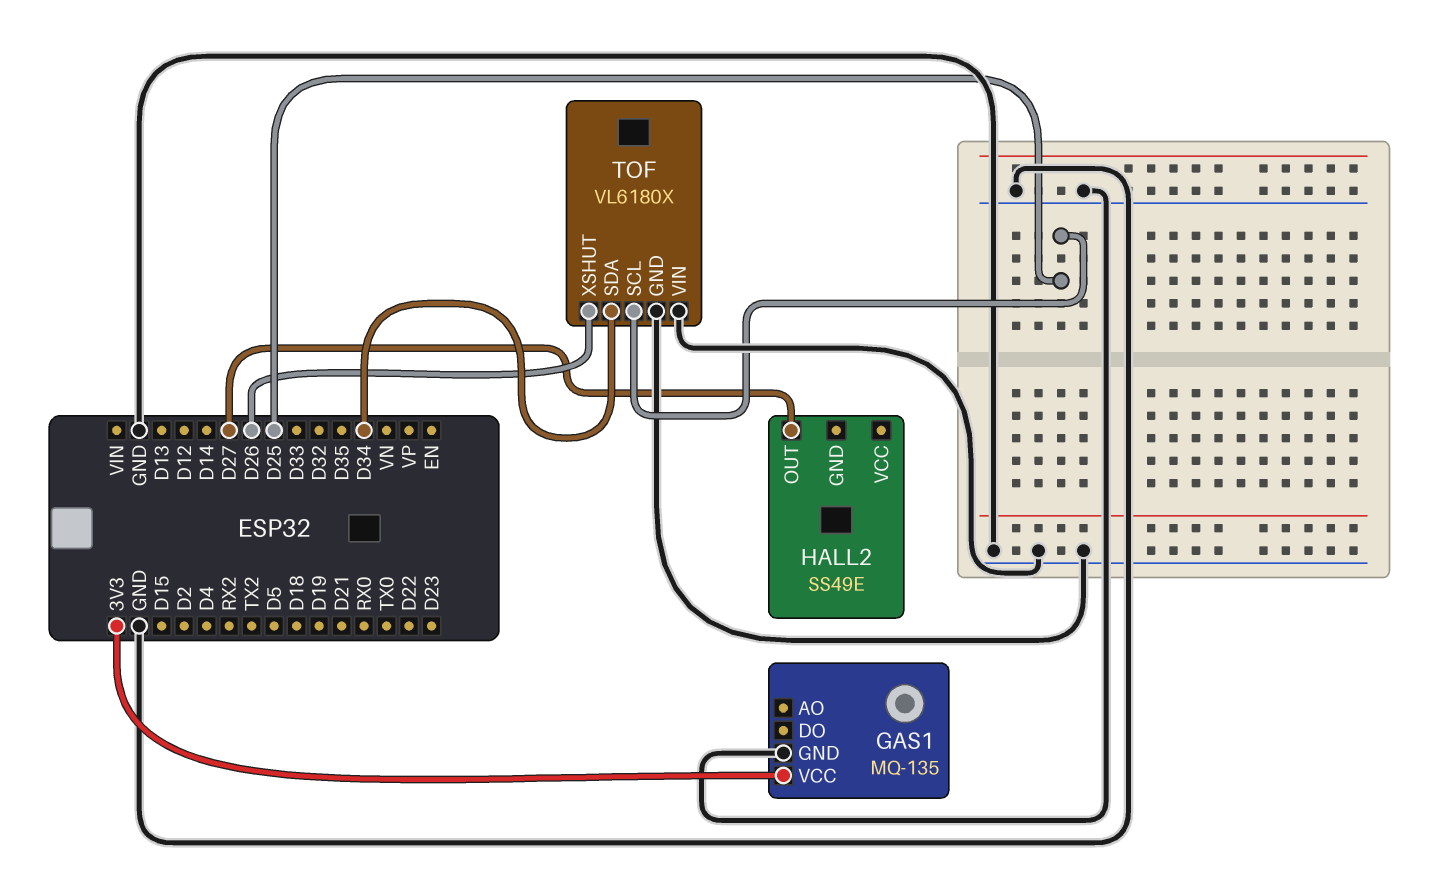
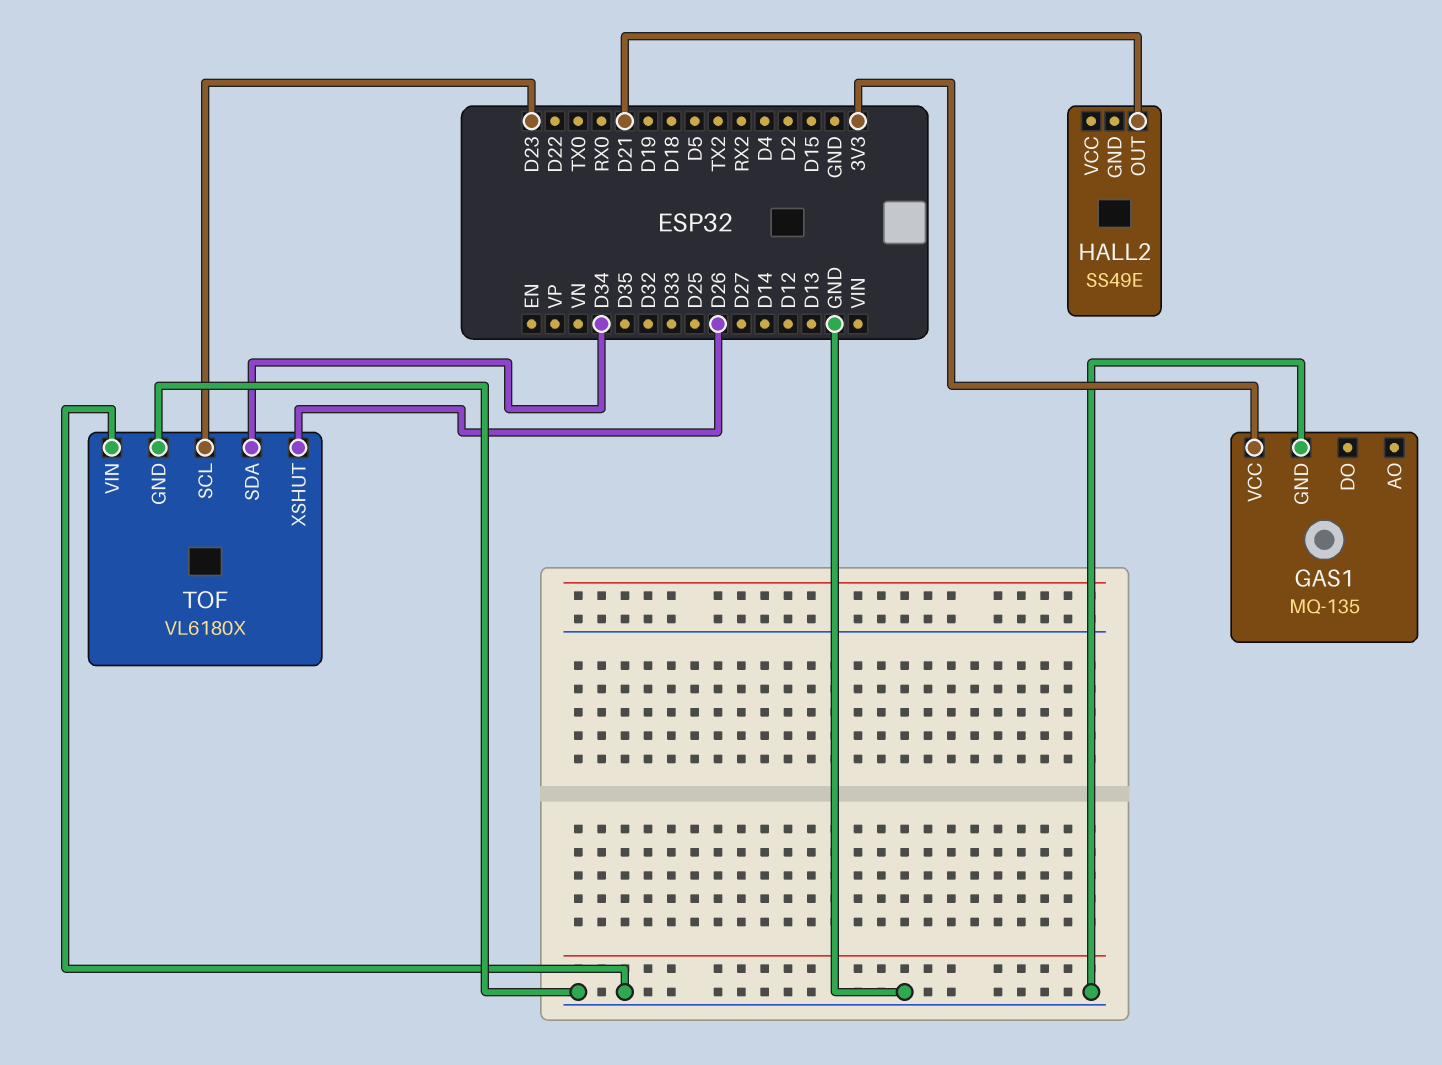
HALL2 pin OUT: D27 -> D21
TOF pin SCL: D25 -> D23

